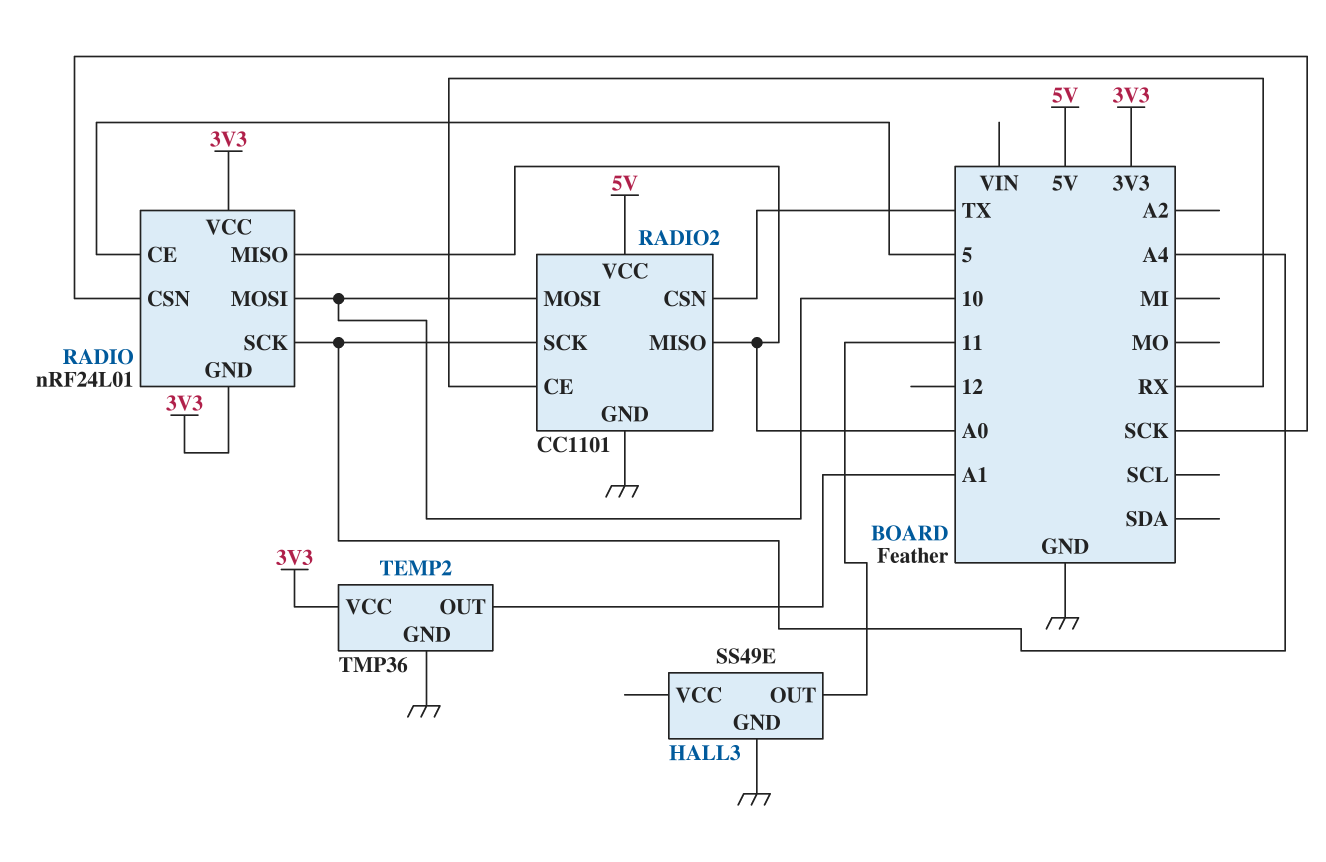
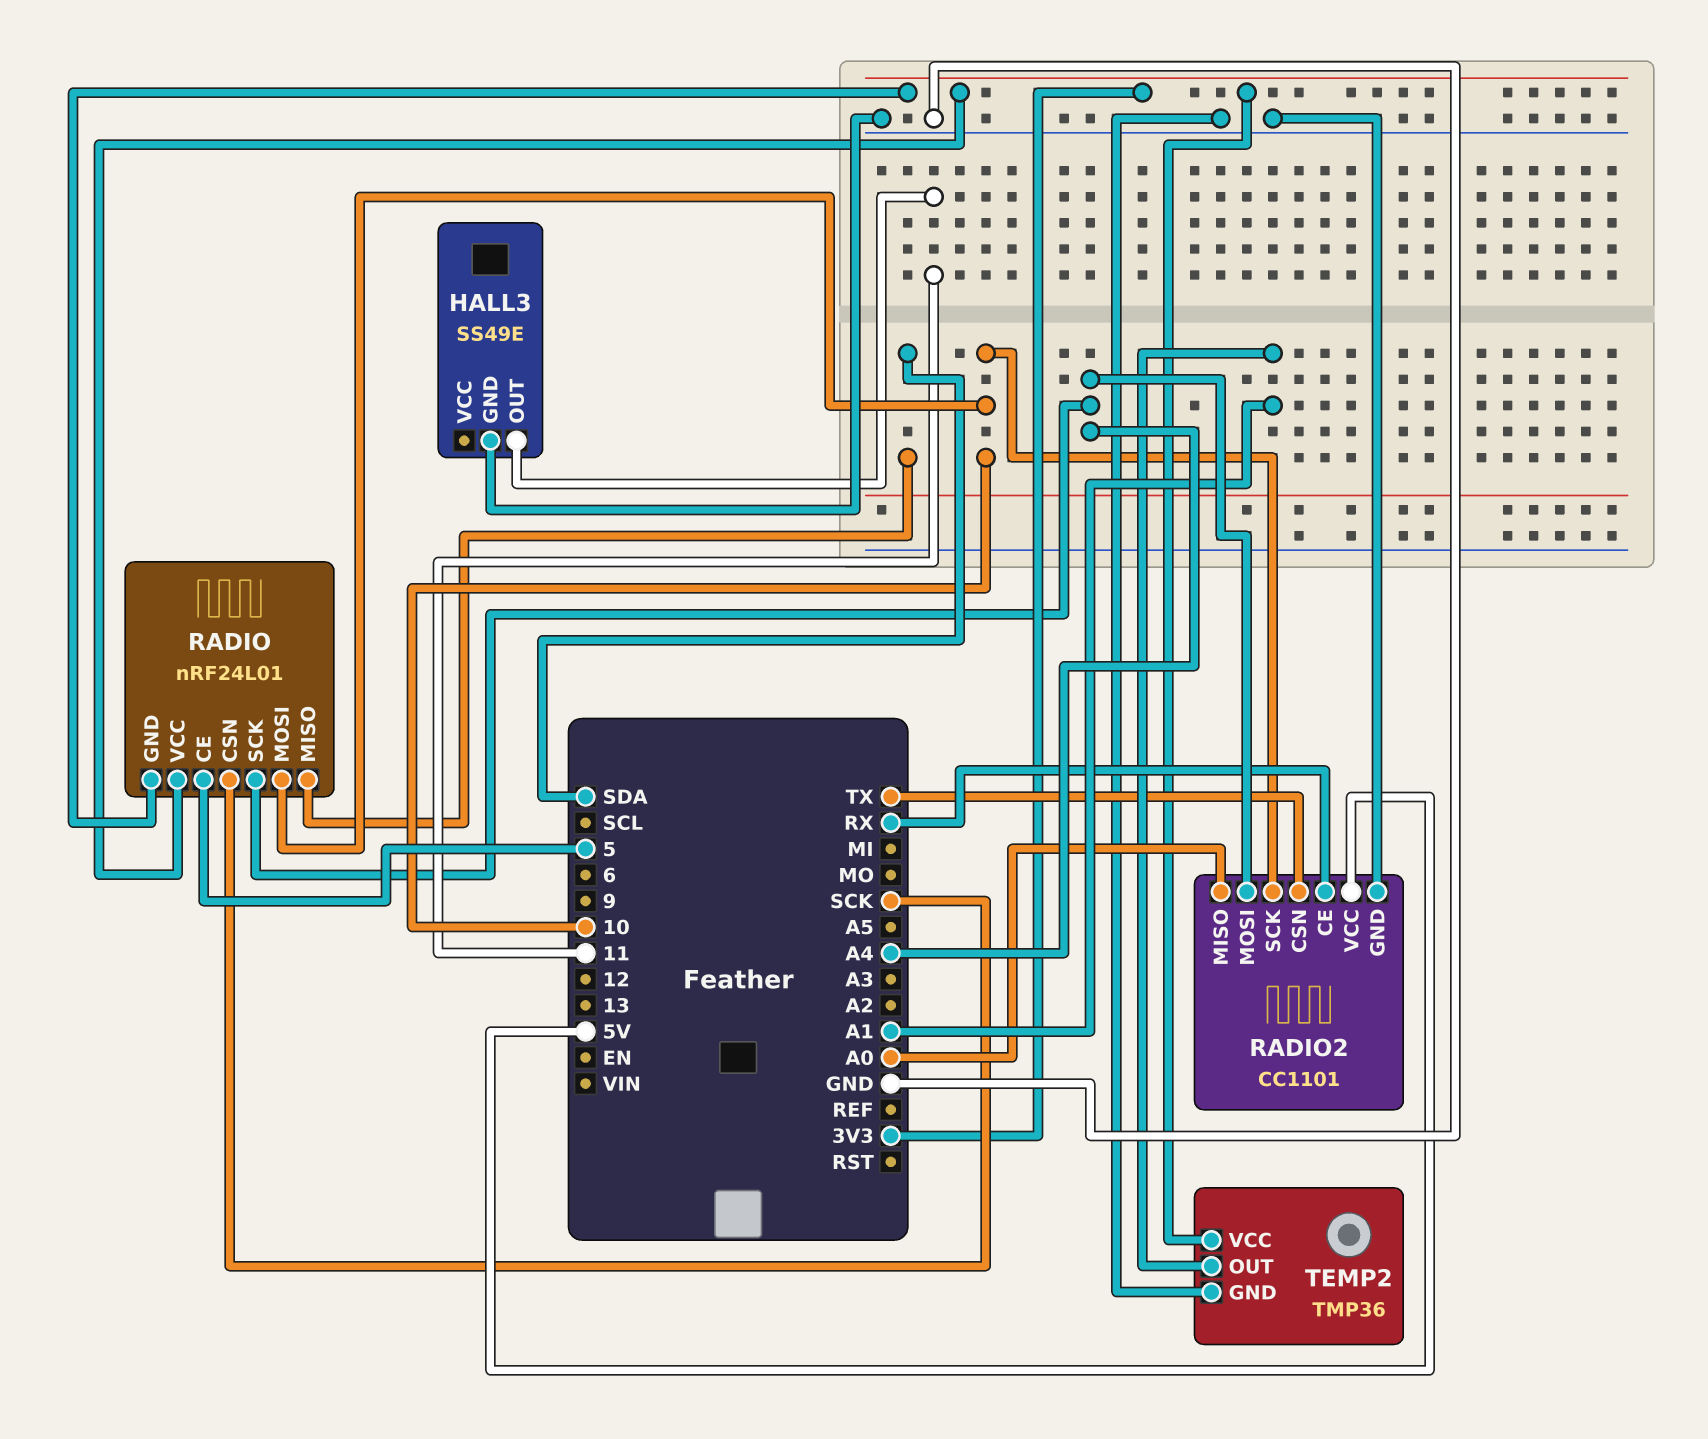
RADIO pin MISO: A0 -> SDA
RADIO2 pin MOSI: 10 -> A4
RADIO2 pin SCK: A4 -> 10

